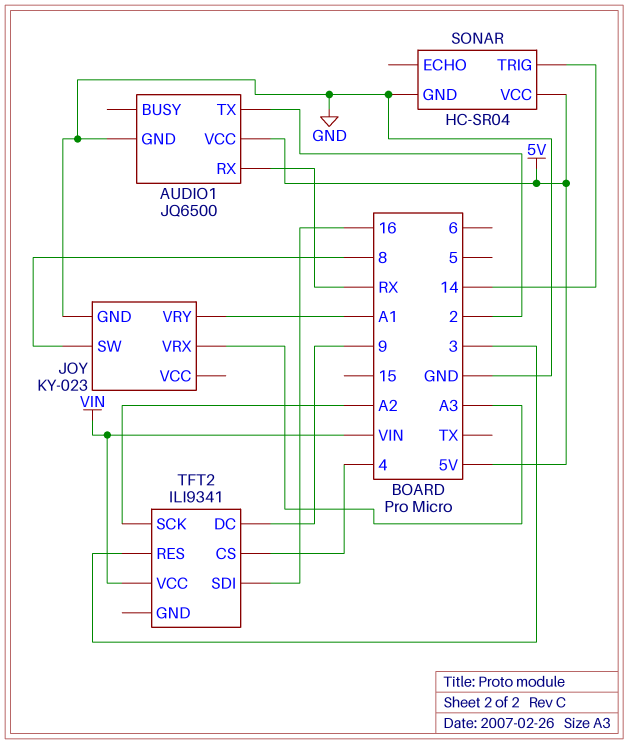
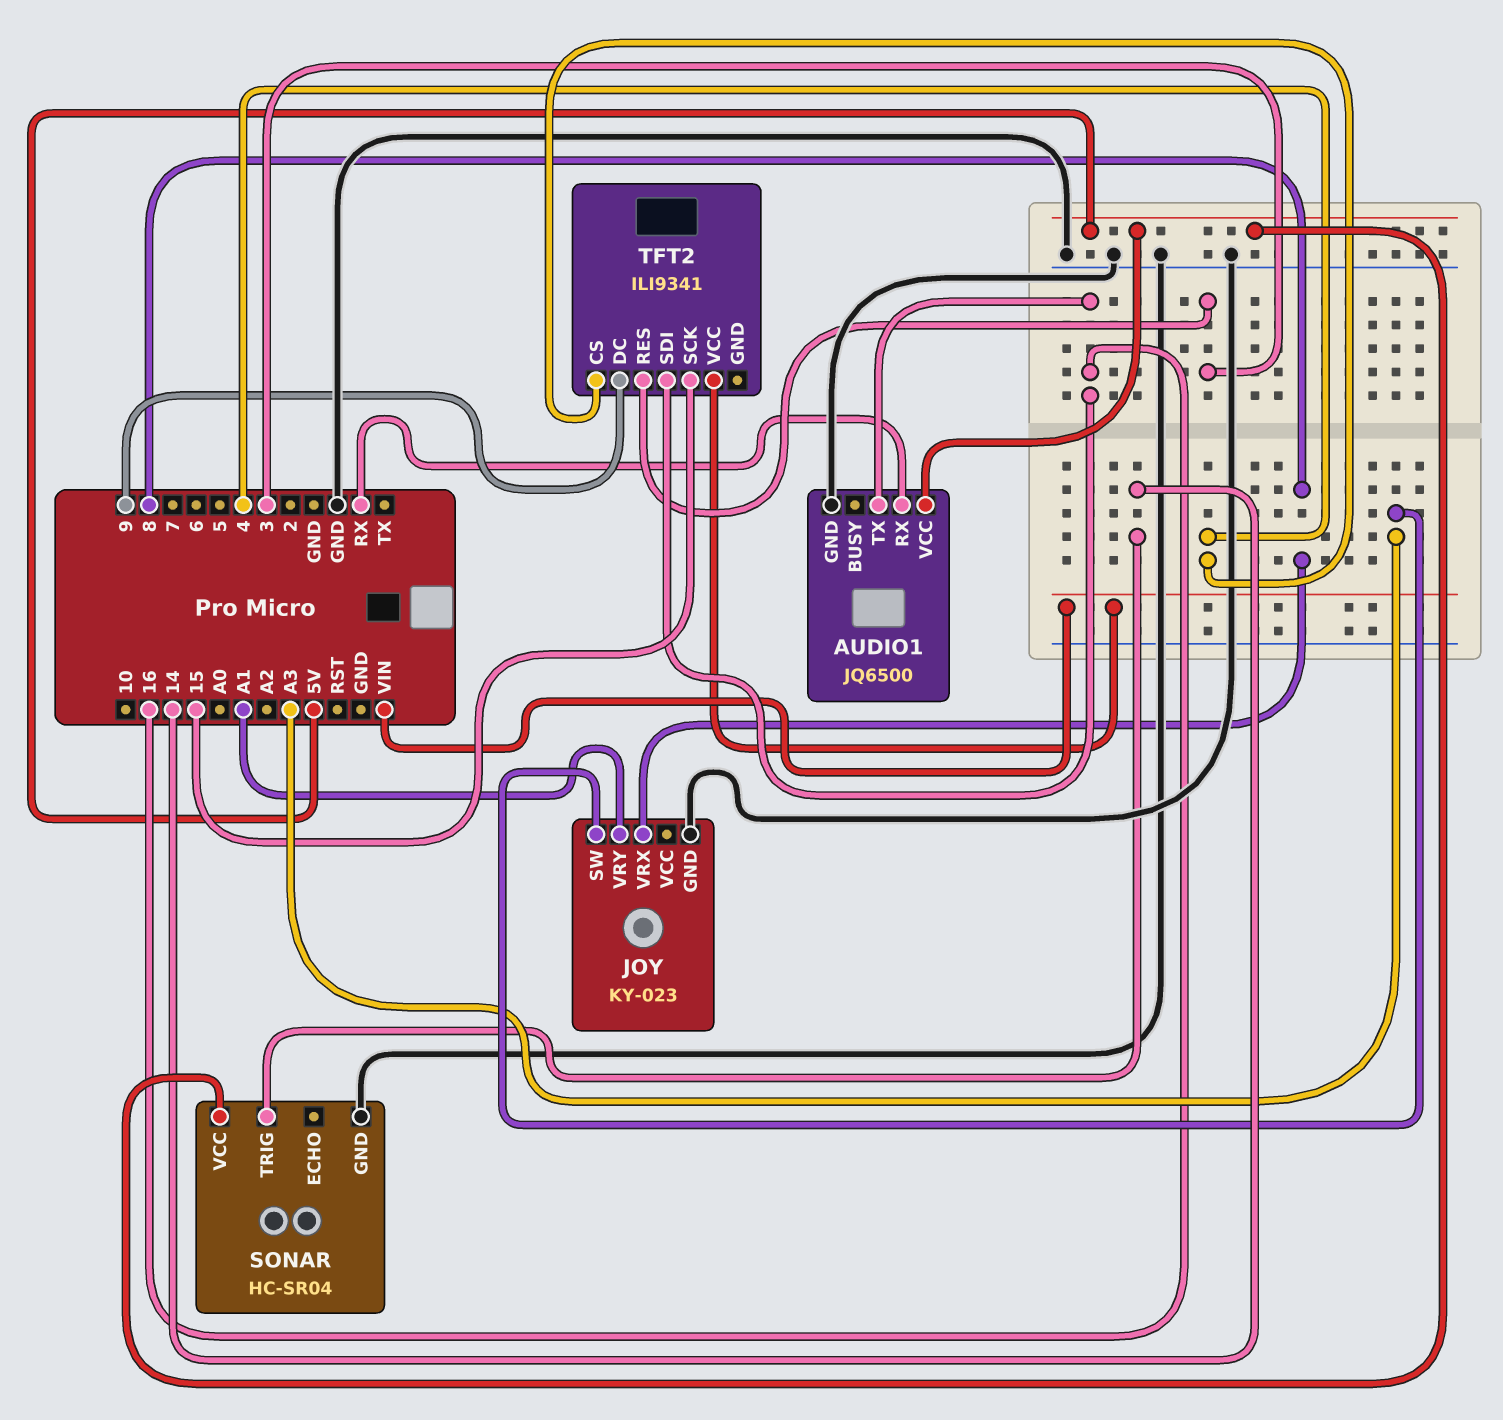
AUDIO1 pin TX: 2 -> 16
JOY pin SW: 8 -> A3
JOY pin VRX: A3 -> 8
TFT2 pin SCK: A2 -> 15

